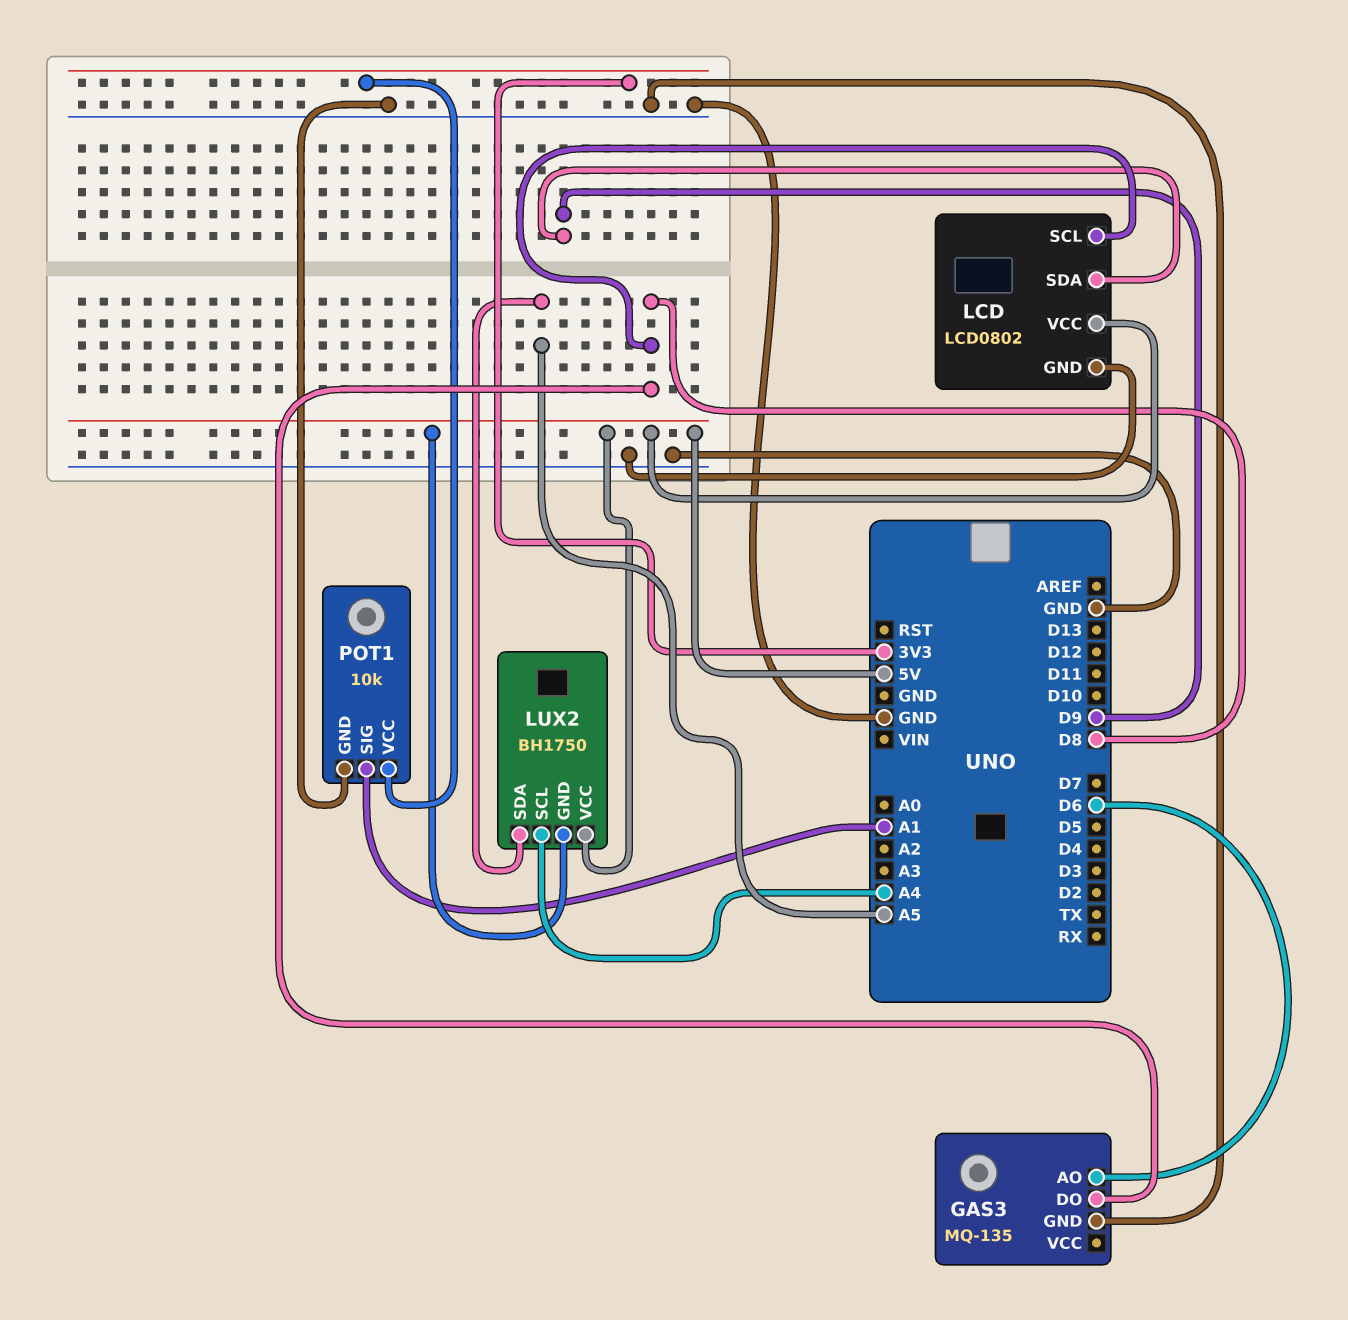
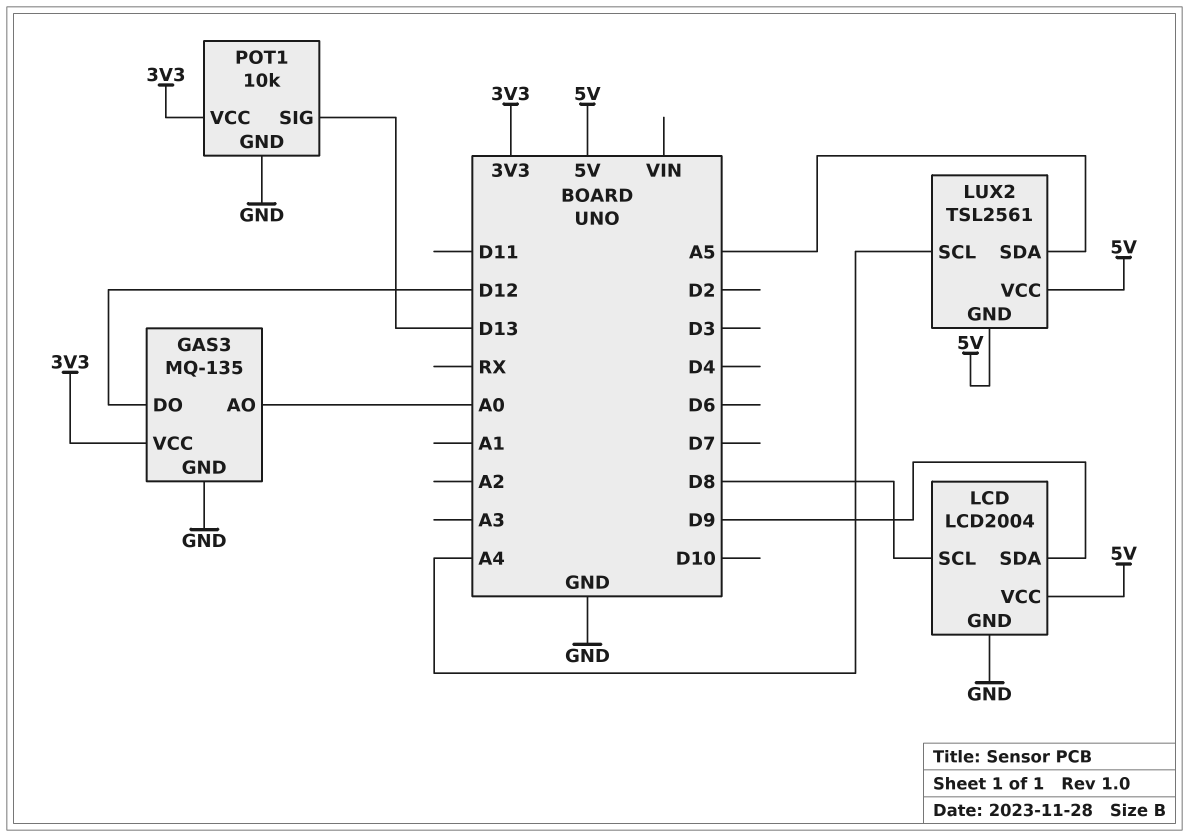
GAS3 pin AO: D6 -> A0
GAS3 pin DO: D8 -> D12
GAS3 pin VCC: none -> 3V3
LCD: LCD0802 -> LCD2004
LUX2: BH1750 -> TSL2561
POT1 pin SIG: A1 -> D13

